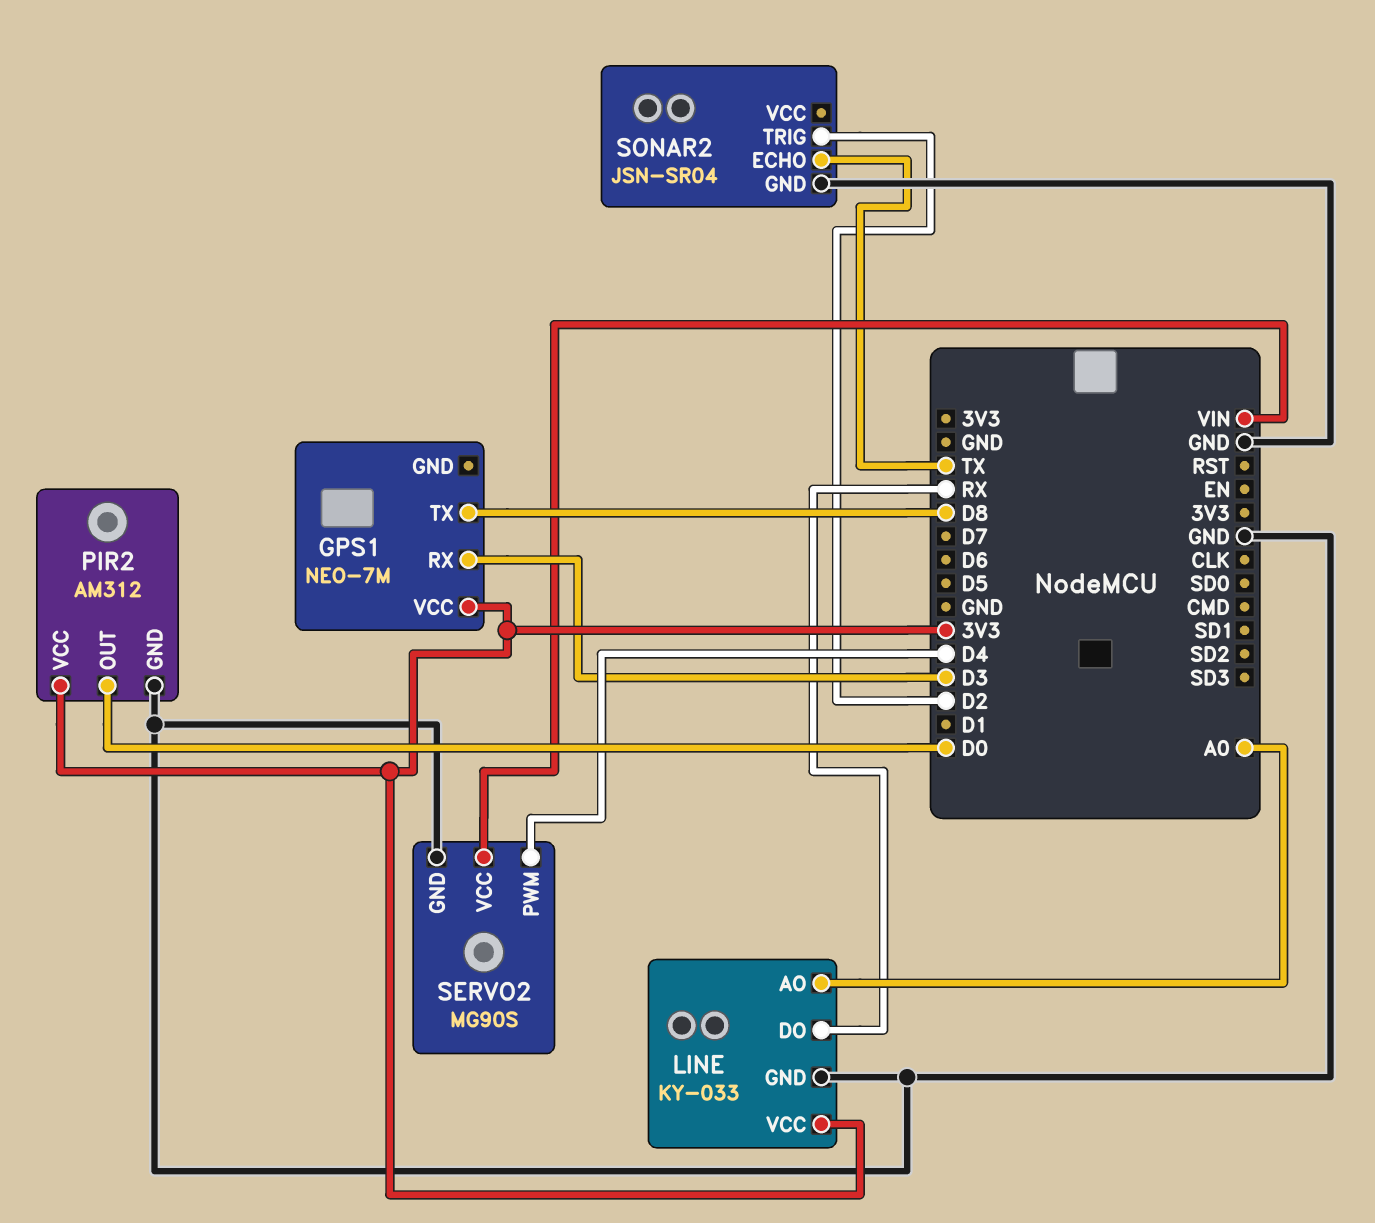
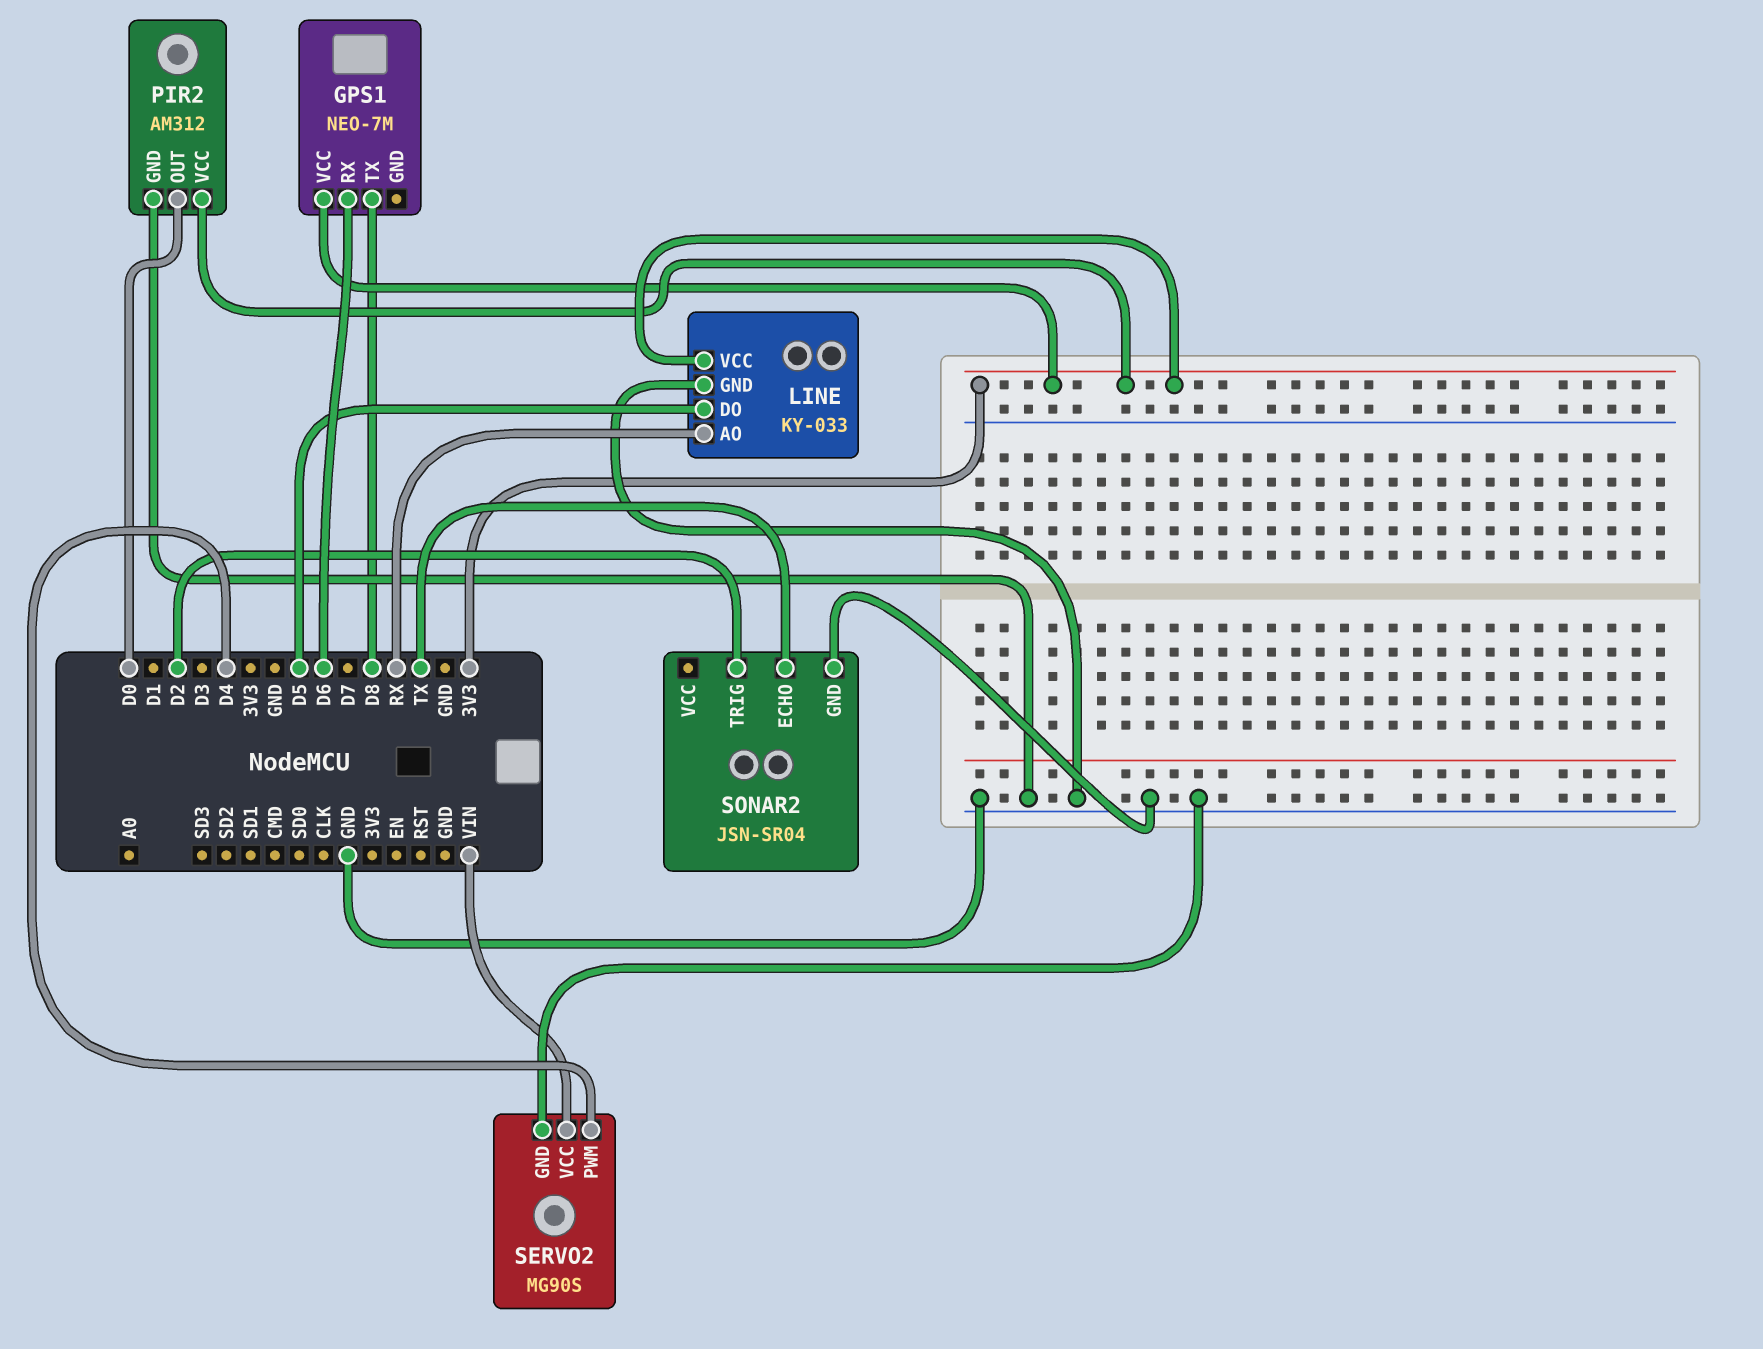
GPS1 pin RX: D3 -> D6
LINE pin AO: A0 -> RX
LINE pin DO: RX -> D5

